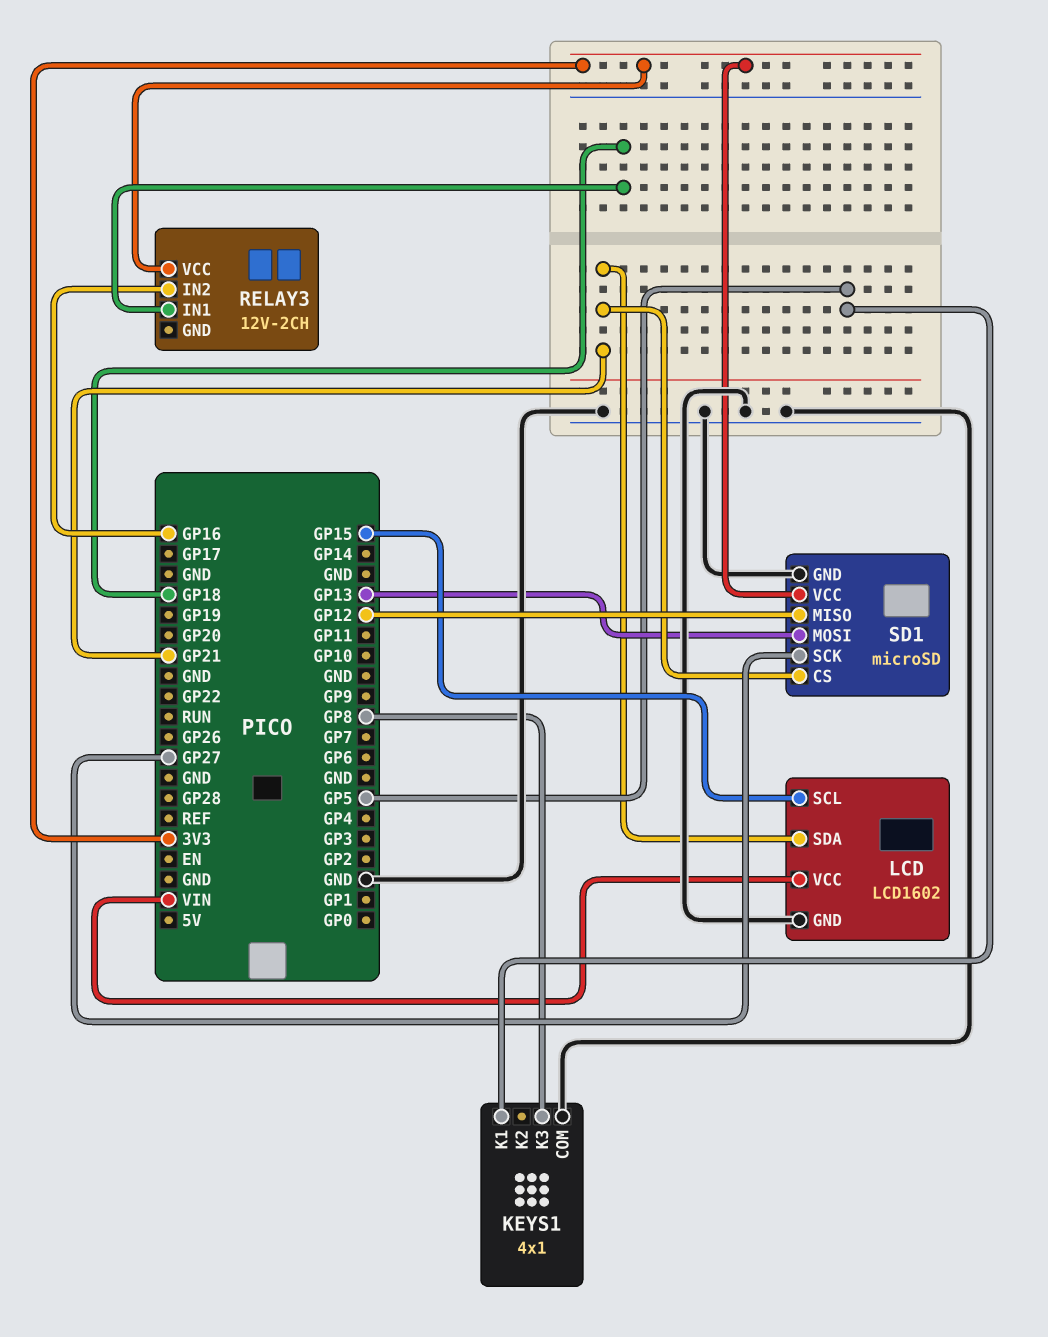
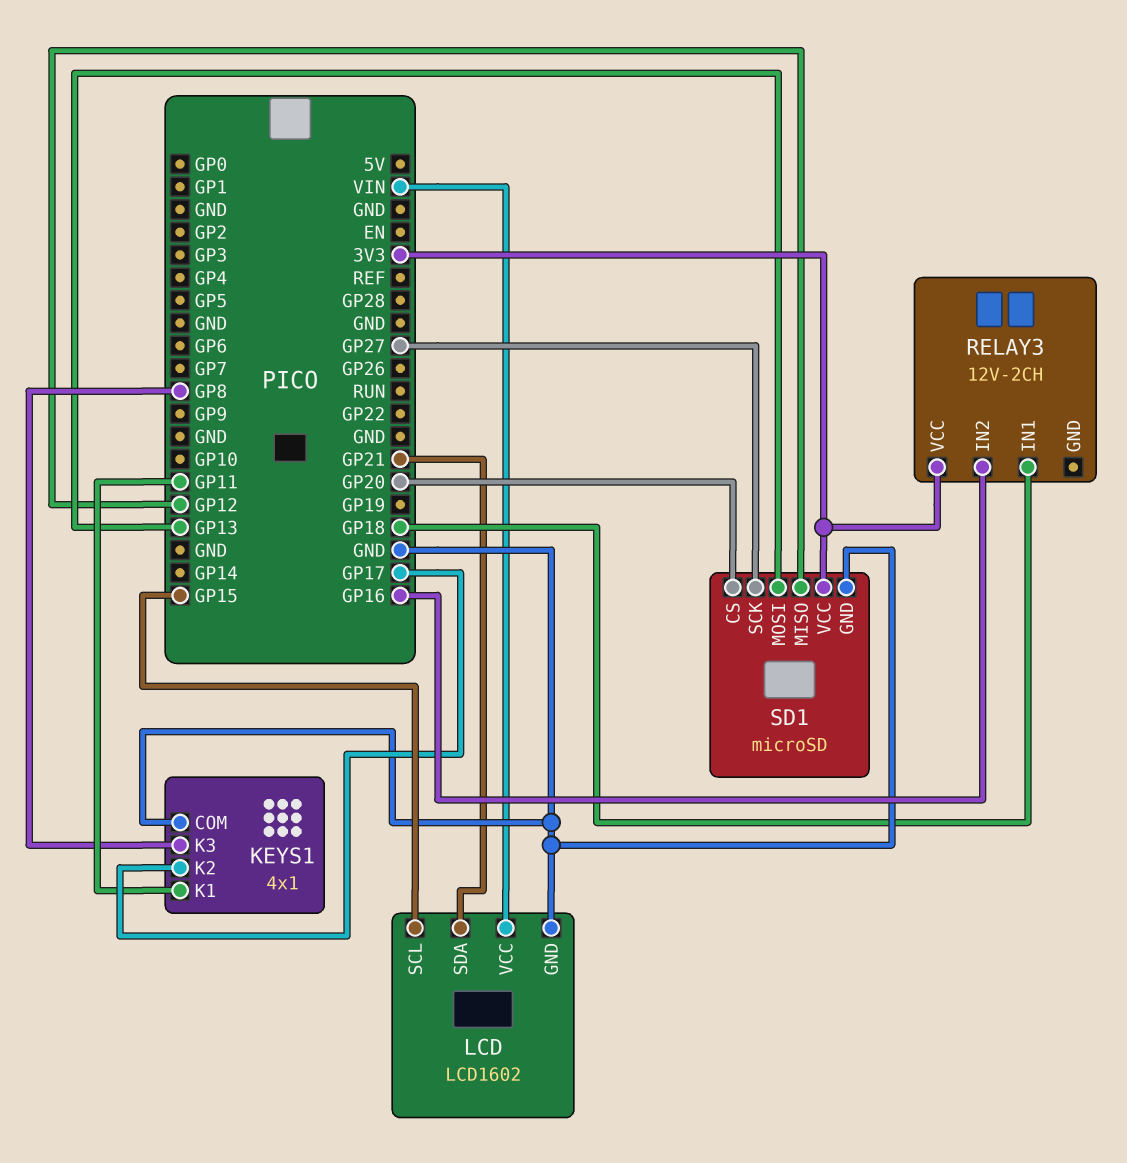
KEYS1 pin K1: GP5 -> GP11
KEYS1 pin K2: none -> GP17
SD1 pin CS: GP21 -> GP20

